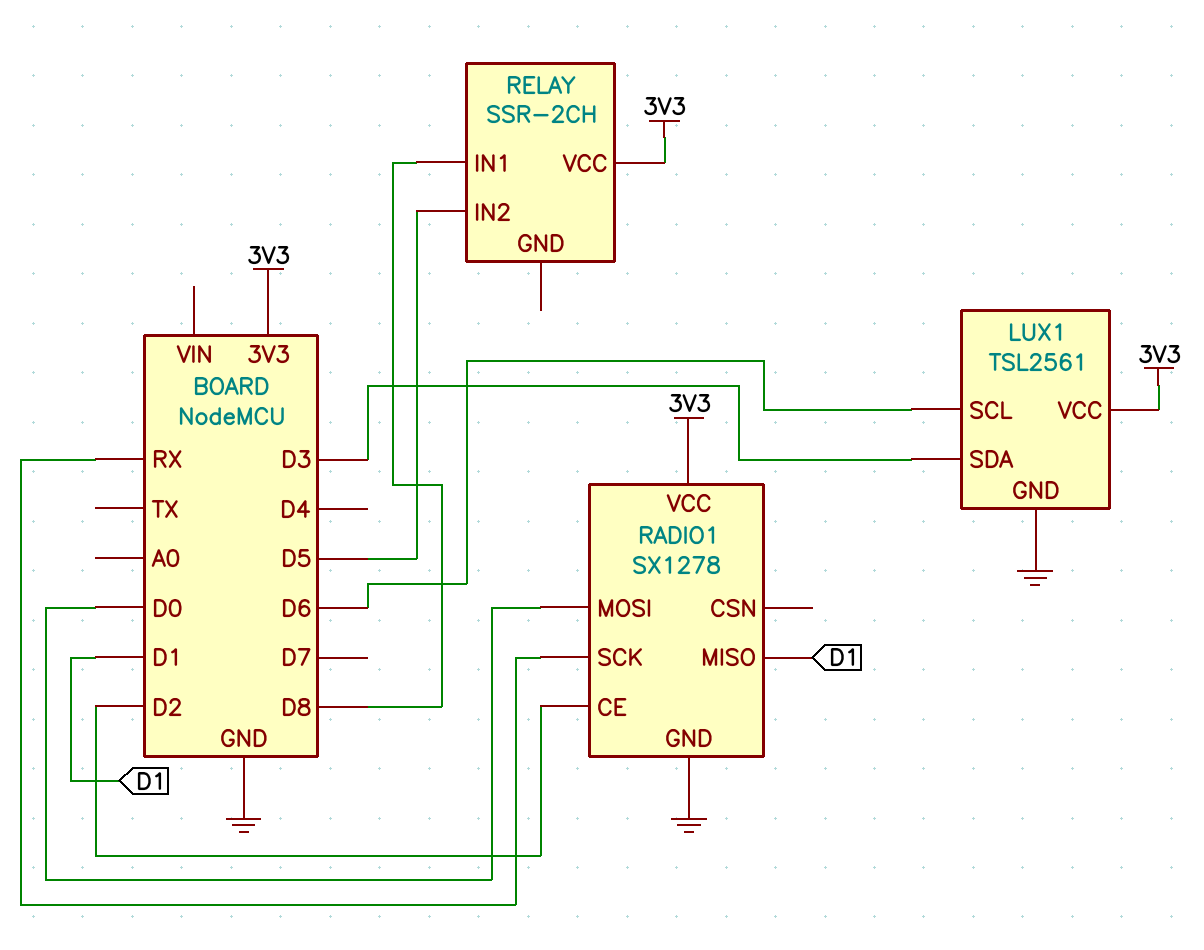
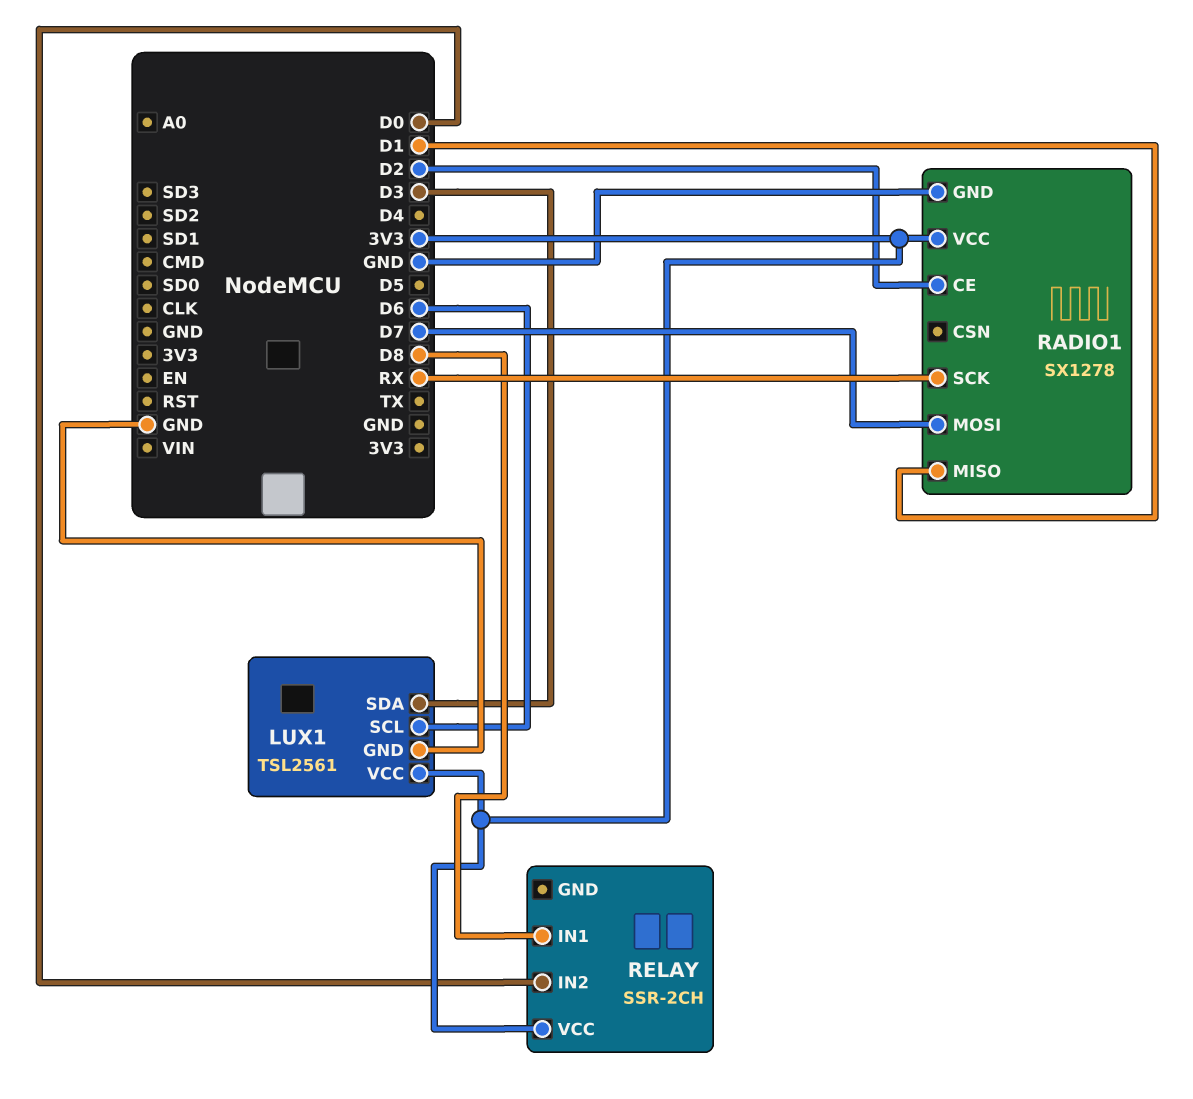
RADIO1 pin MOSI: D0 -> D7
RELAY pin IN2: D5 -> D0

